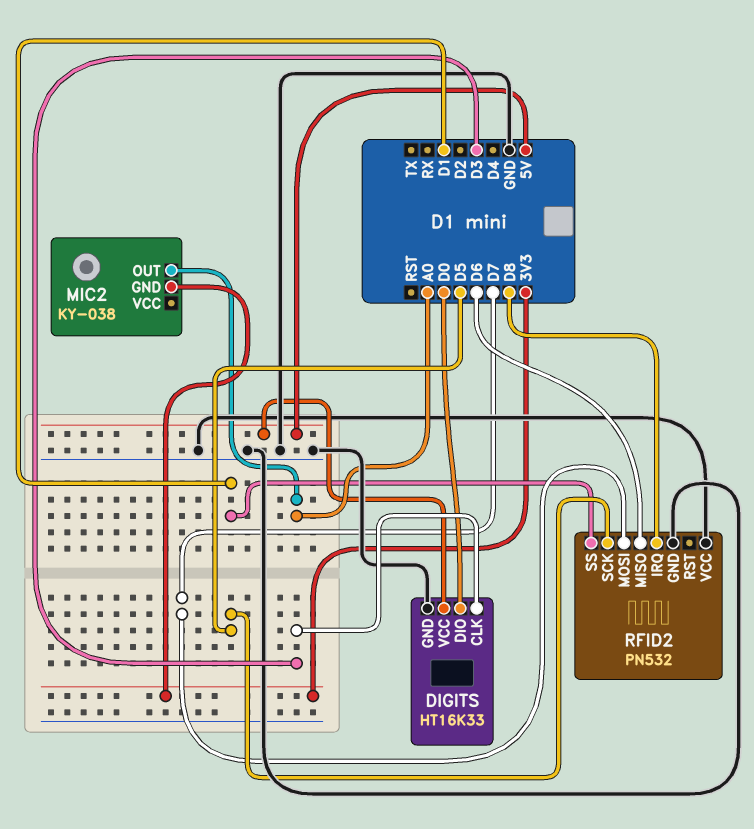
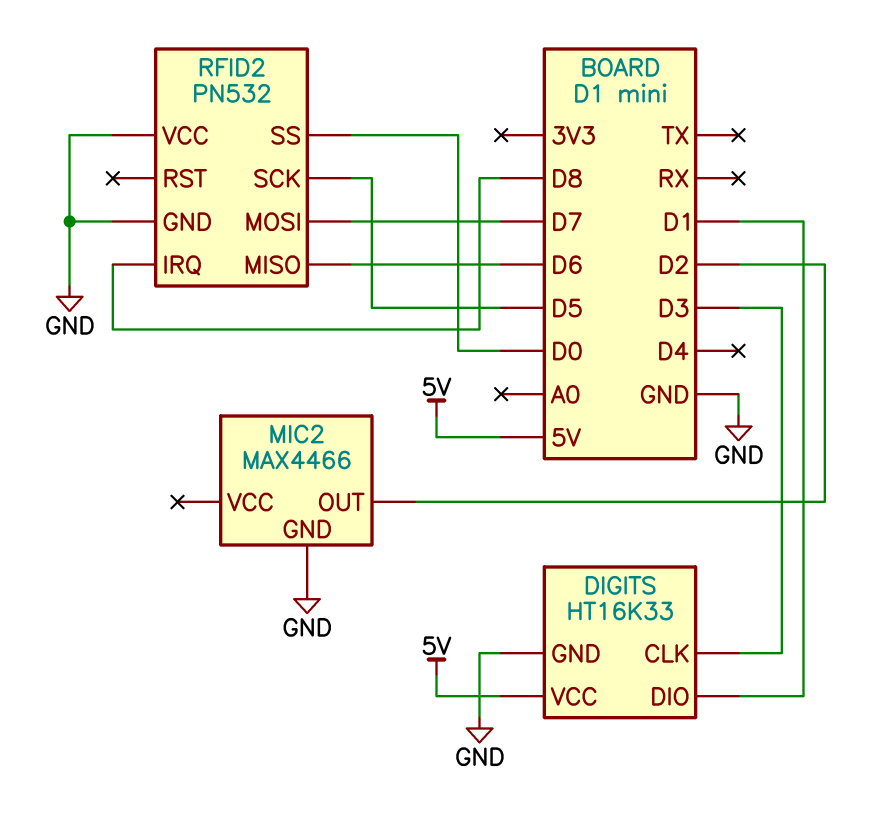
DIGITS pin DIO: D0 -> D1
MIC2: KY-038 -> MAX4466
MIC2 pin GND: 3V3 -> GND
MIC2 pin OUT: A0 -> D2
RFID2 pin SS: D1 -> D0

